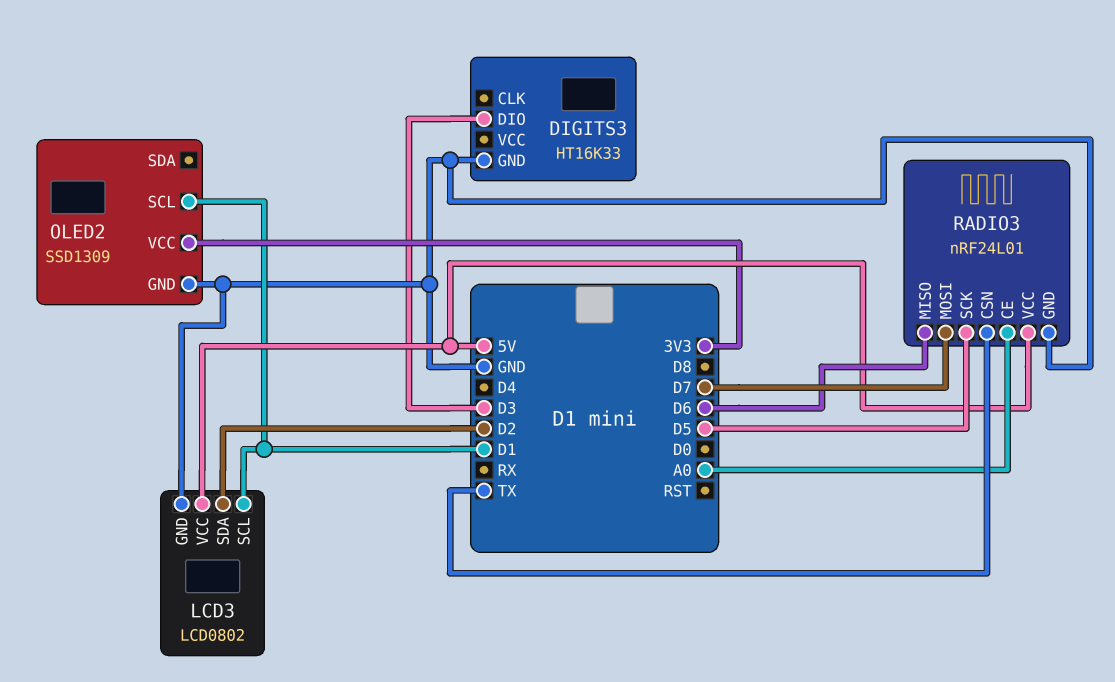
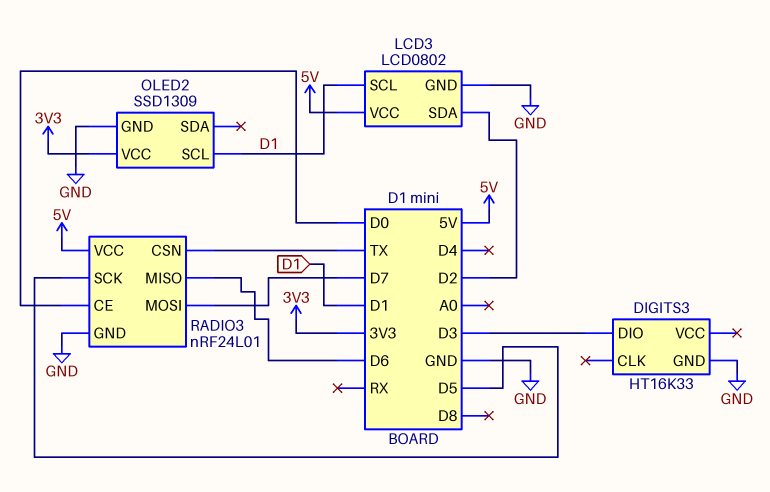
RADIO3 pin CE: A0 -> D0

